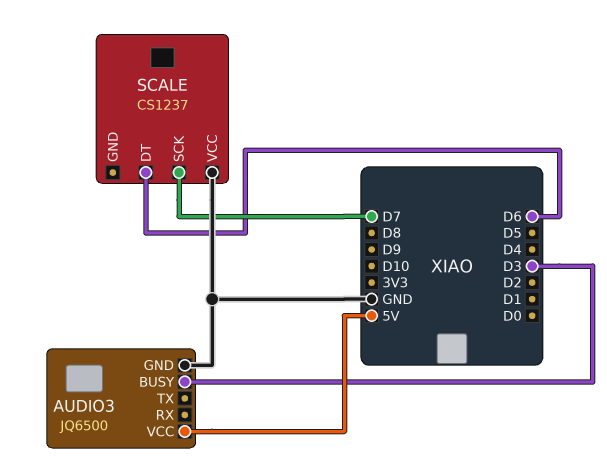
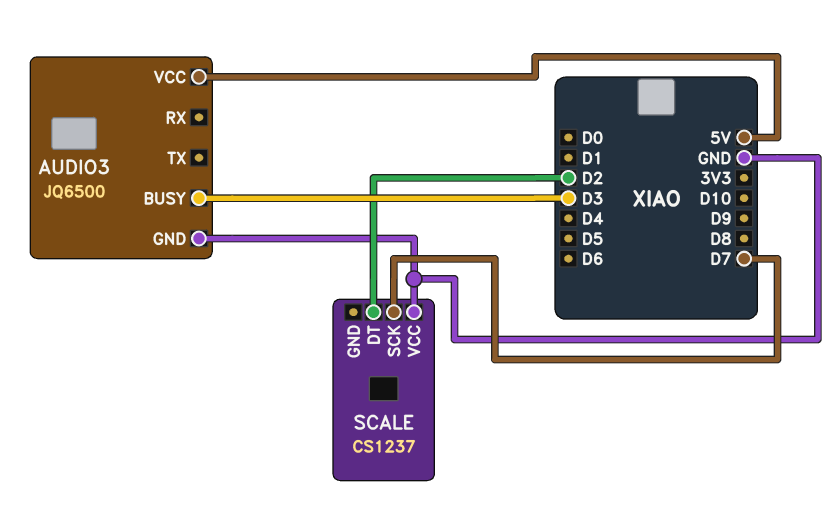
SCALE pin DT: D6 -> D2

